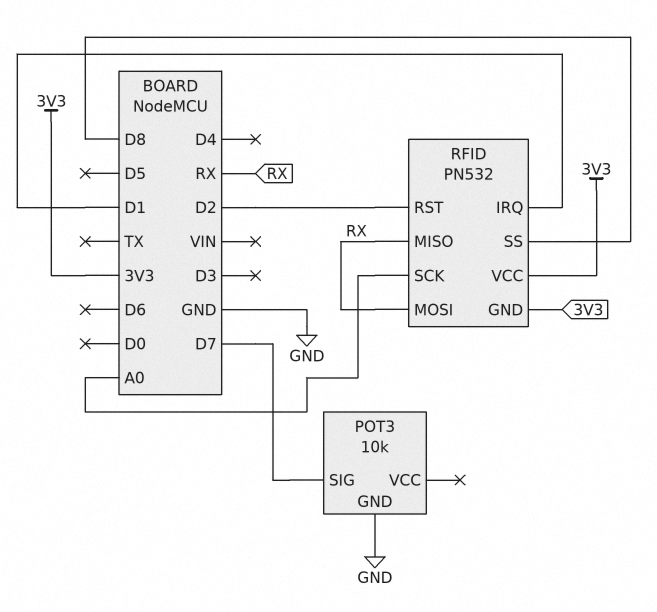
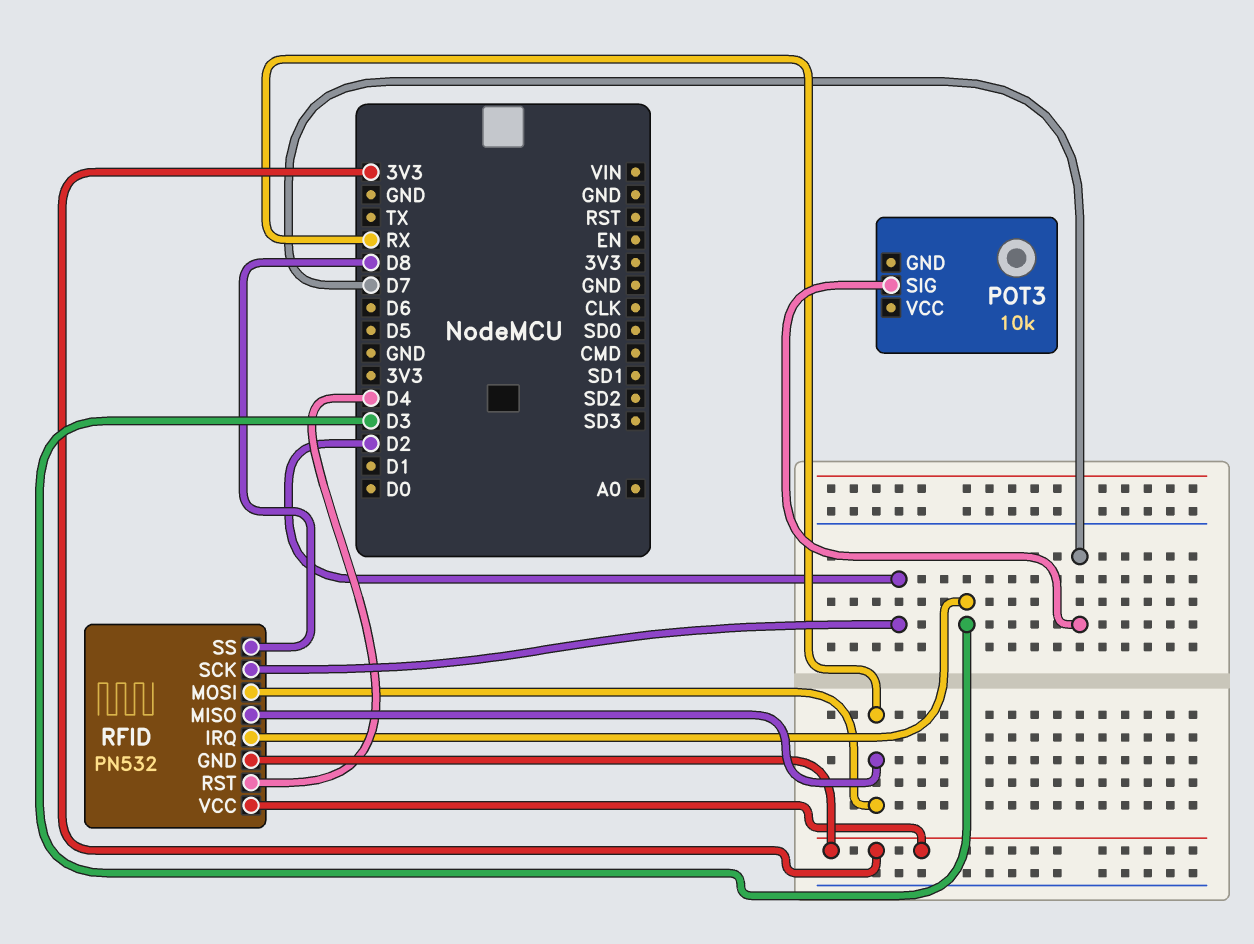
POT3 pin GND: GND -> none
RFID pin IRQ: D1 -> D3
RFID pin RST: D2 -> D4
RFID pin SCK: A0 -> D2

